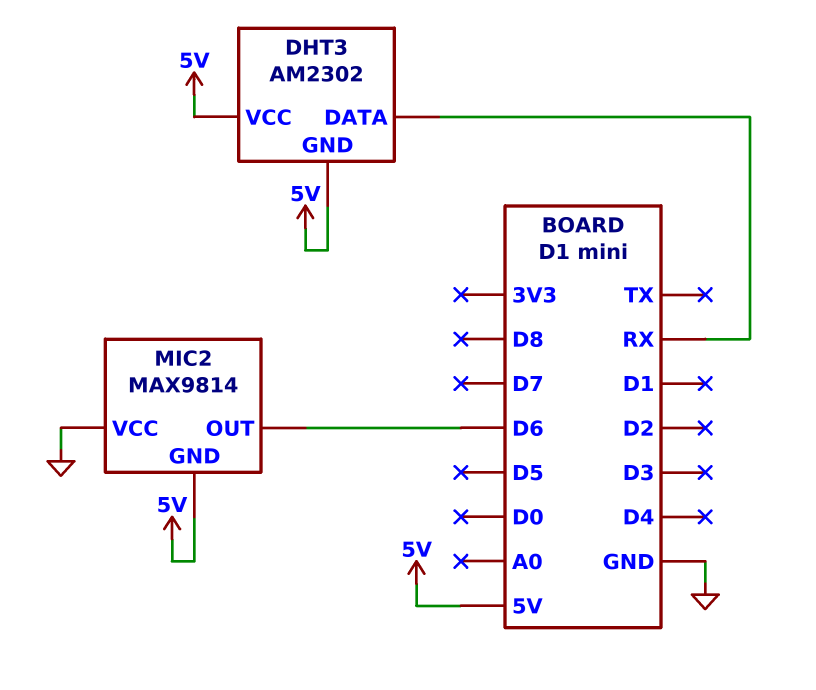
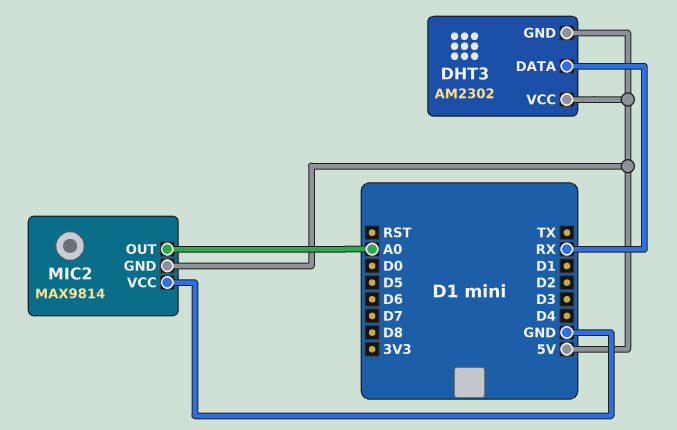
MIC2 pin OUT: D6 -> A0

